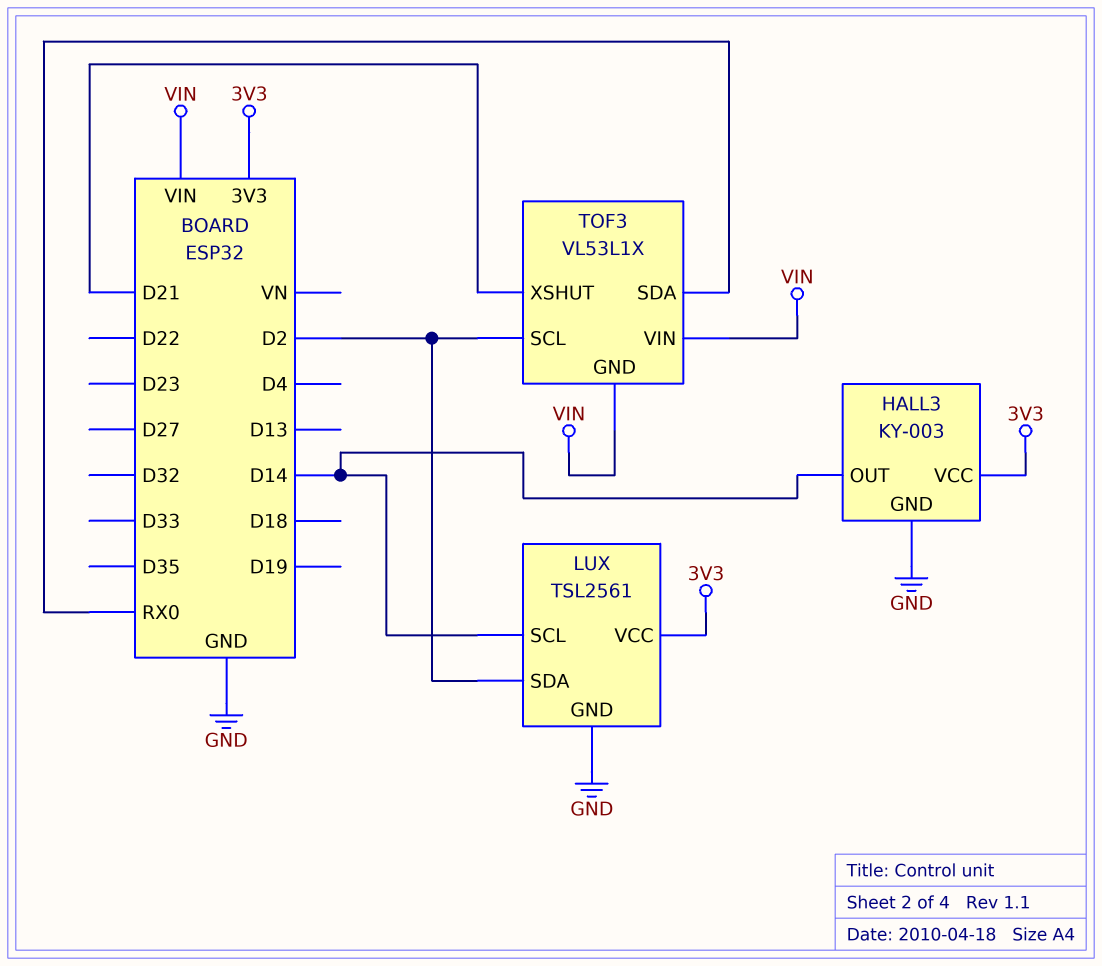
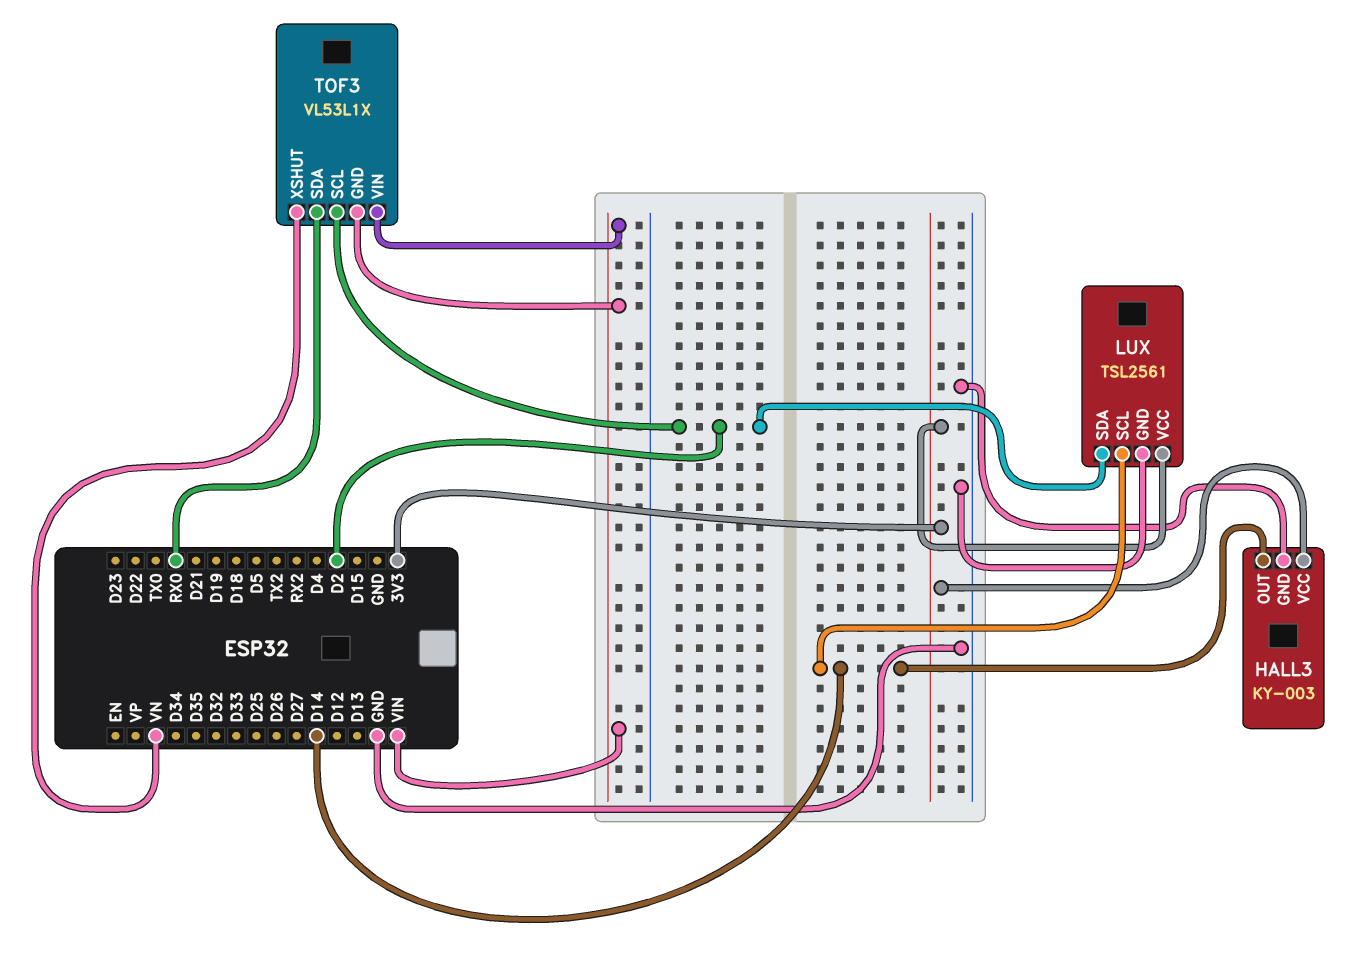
TOF3 pin XSHUT: D21 -> VN

